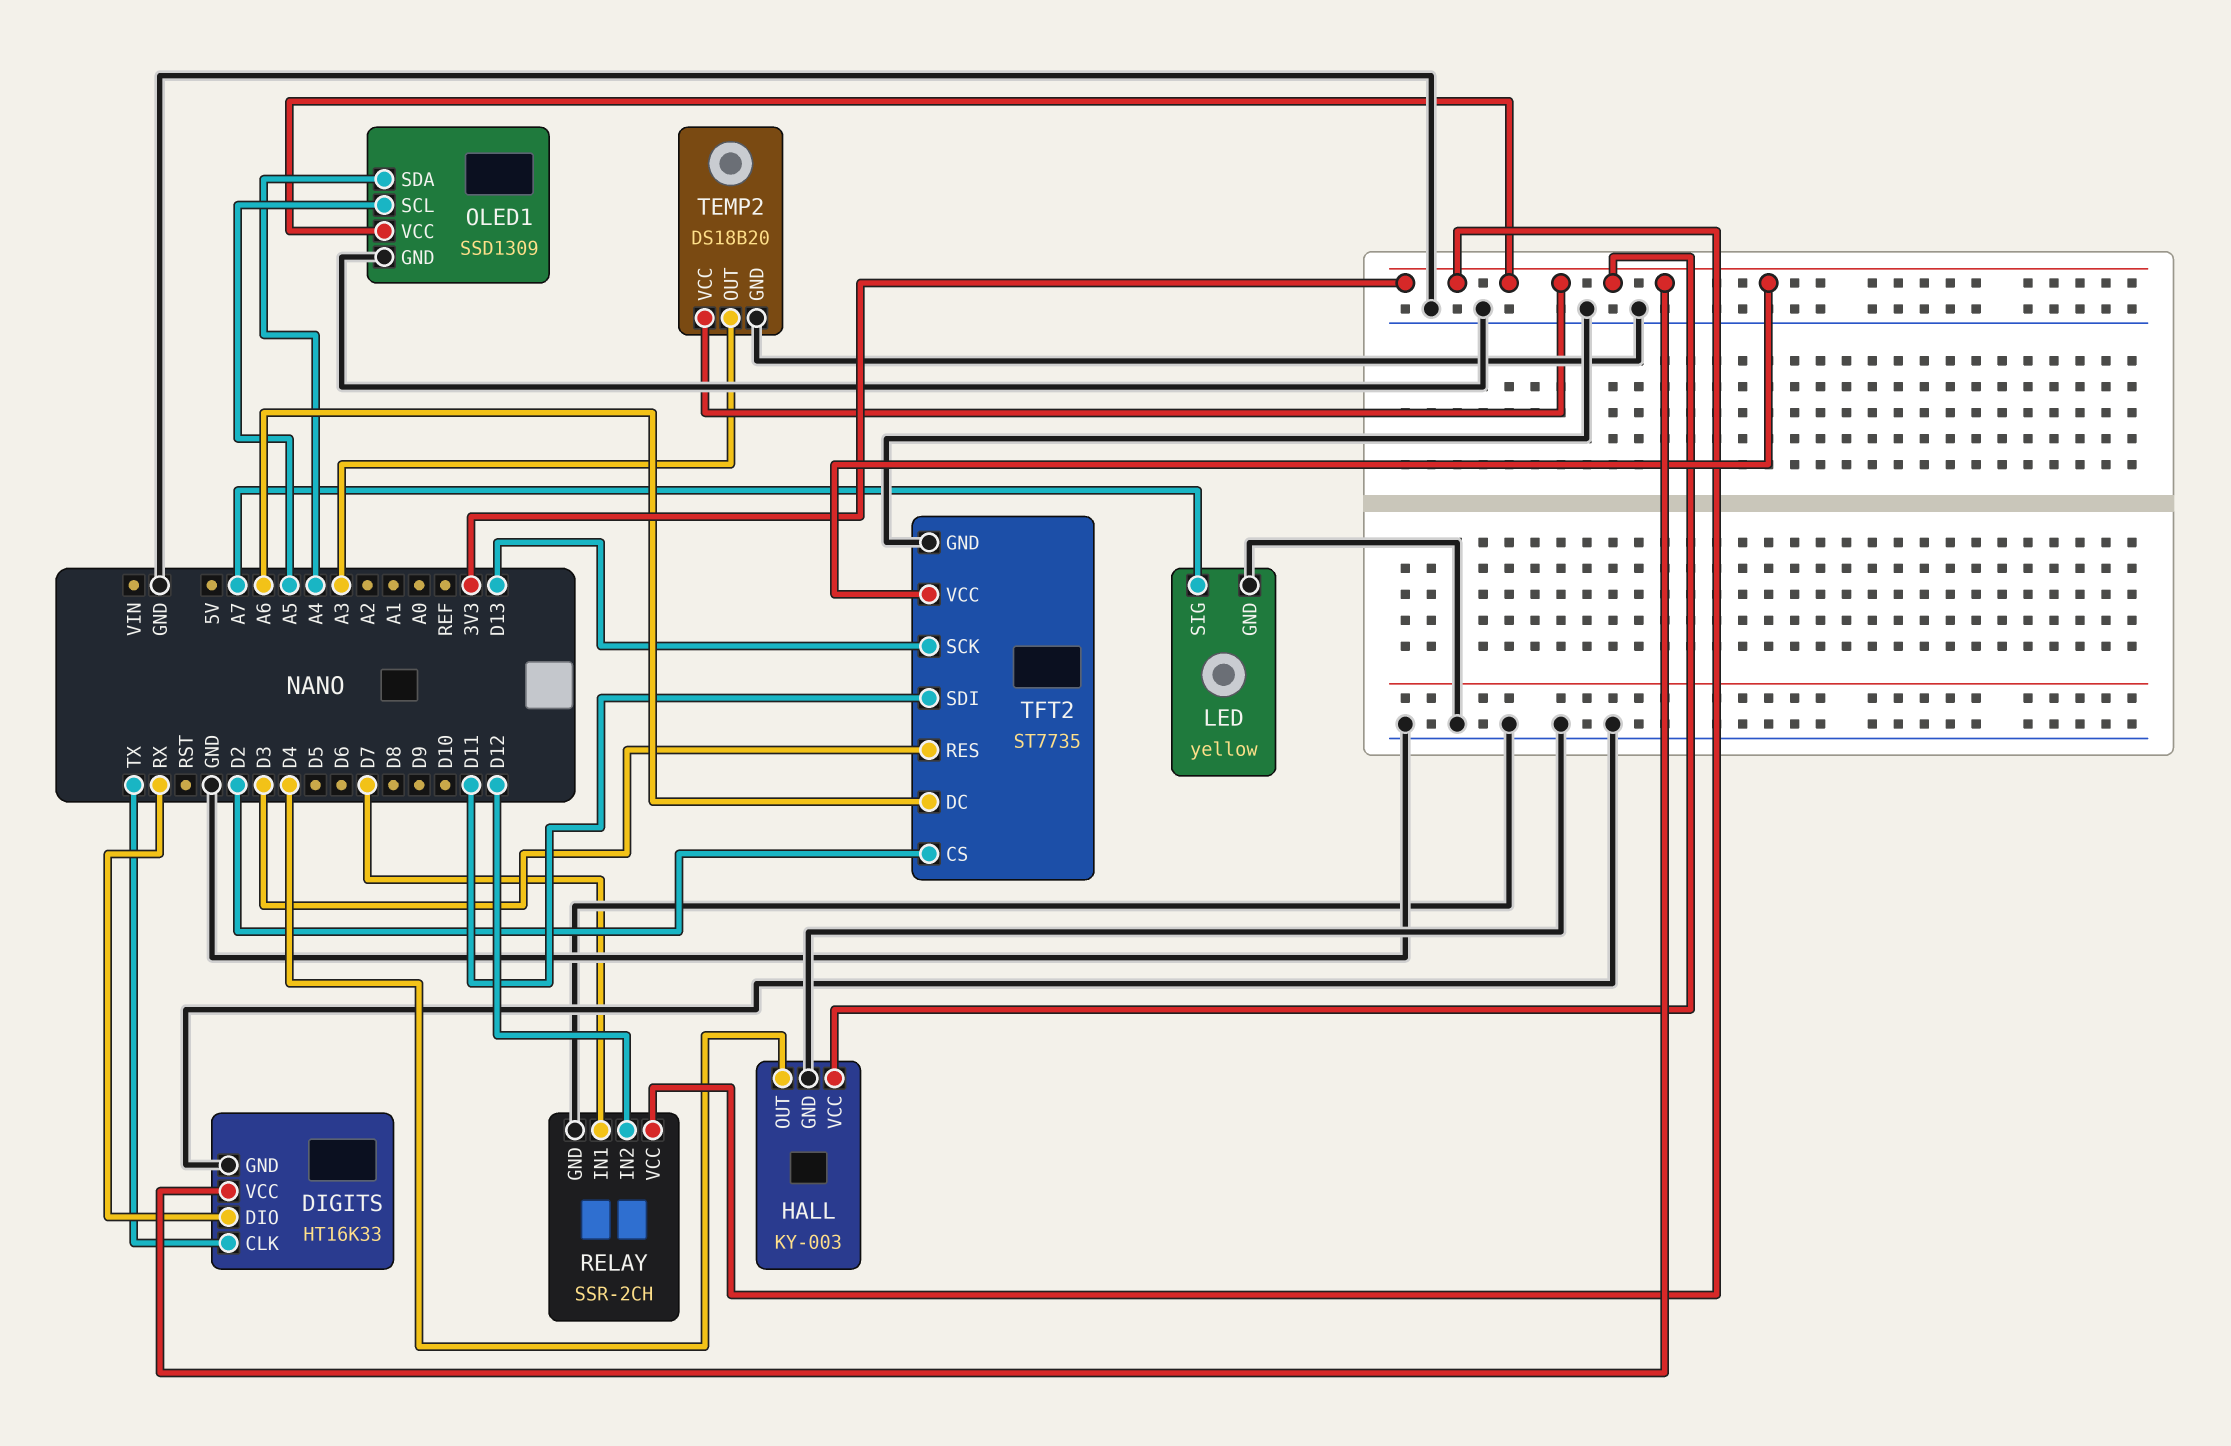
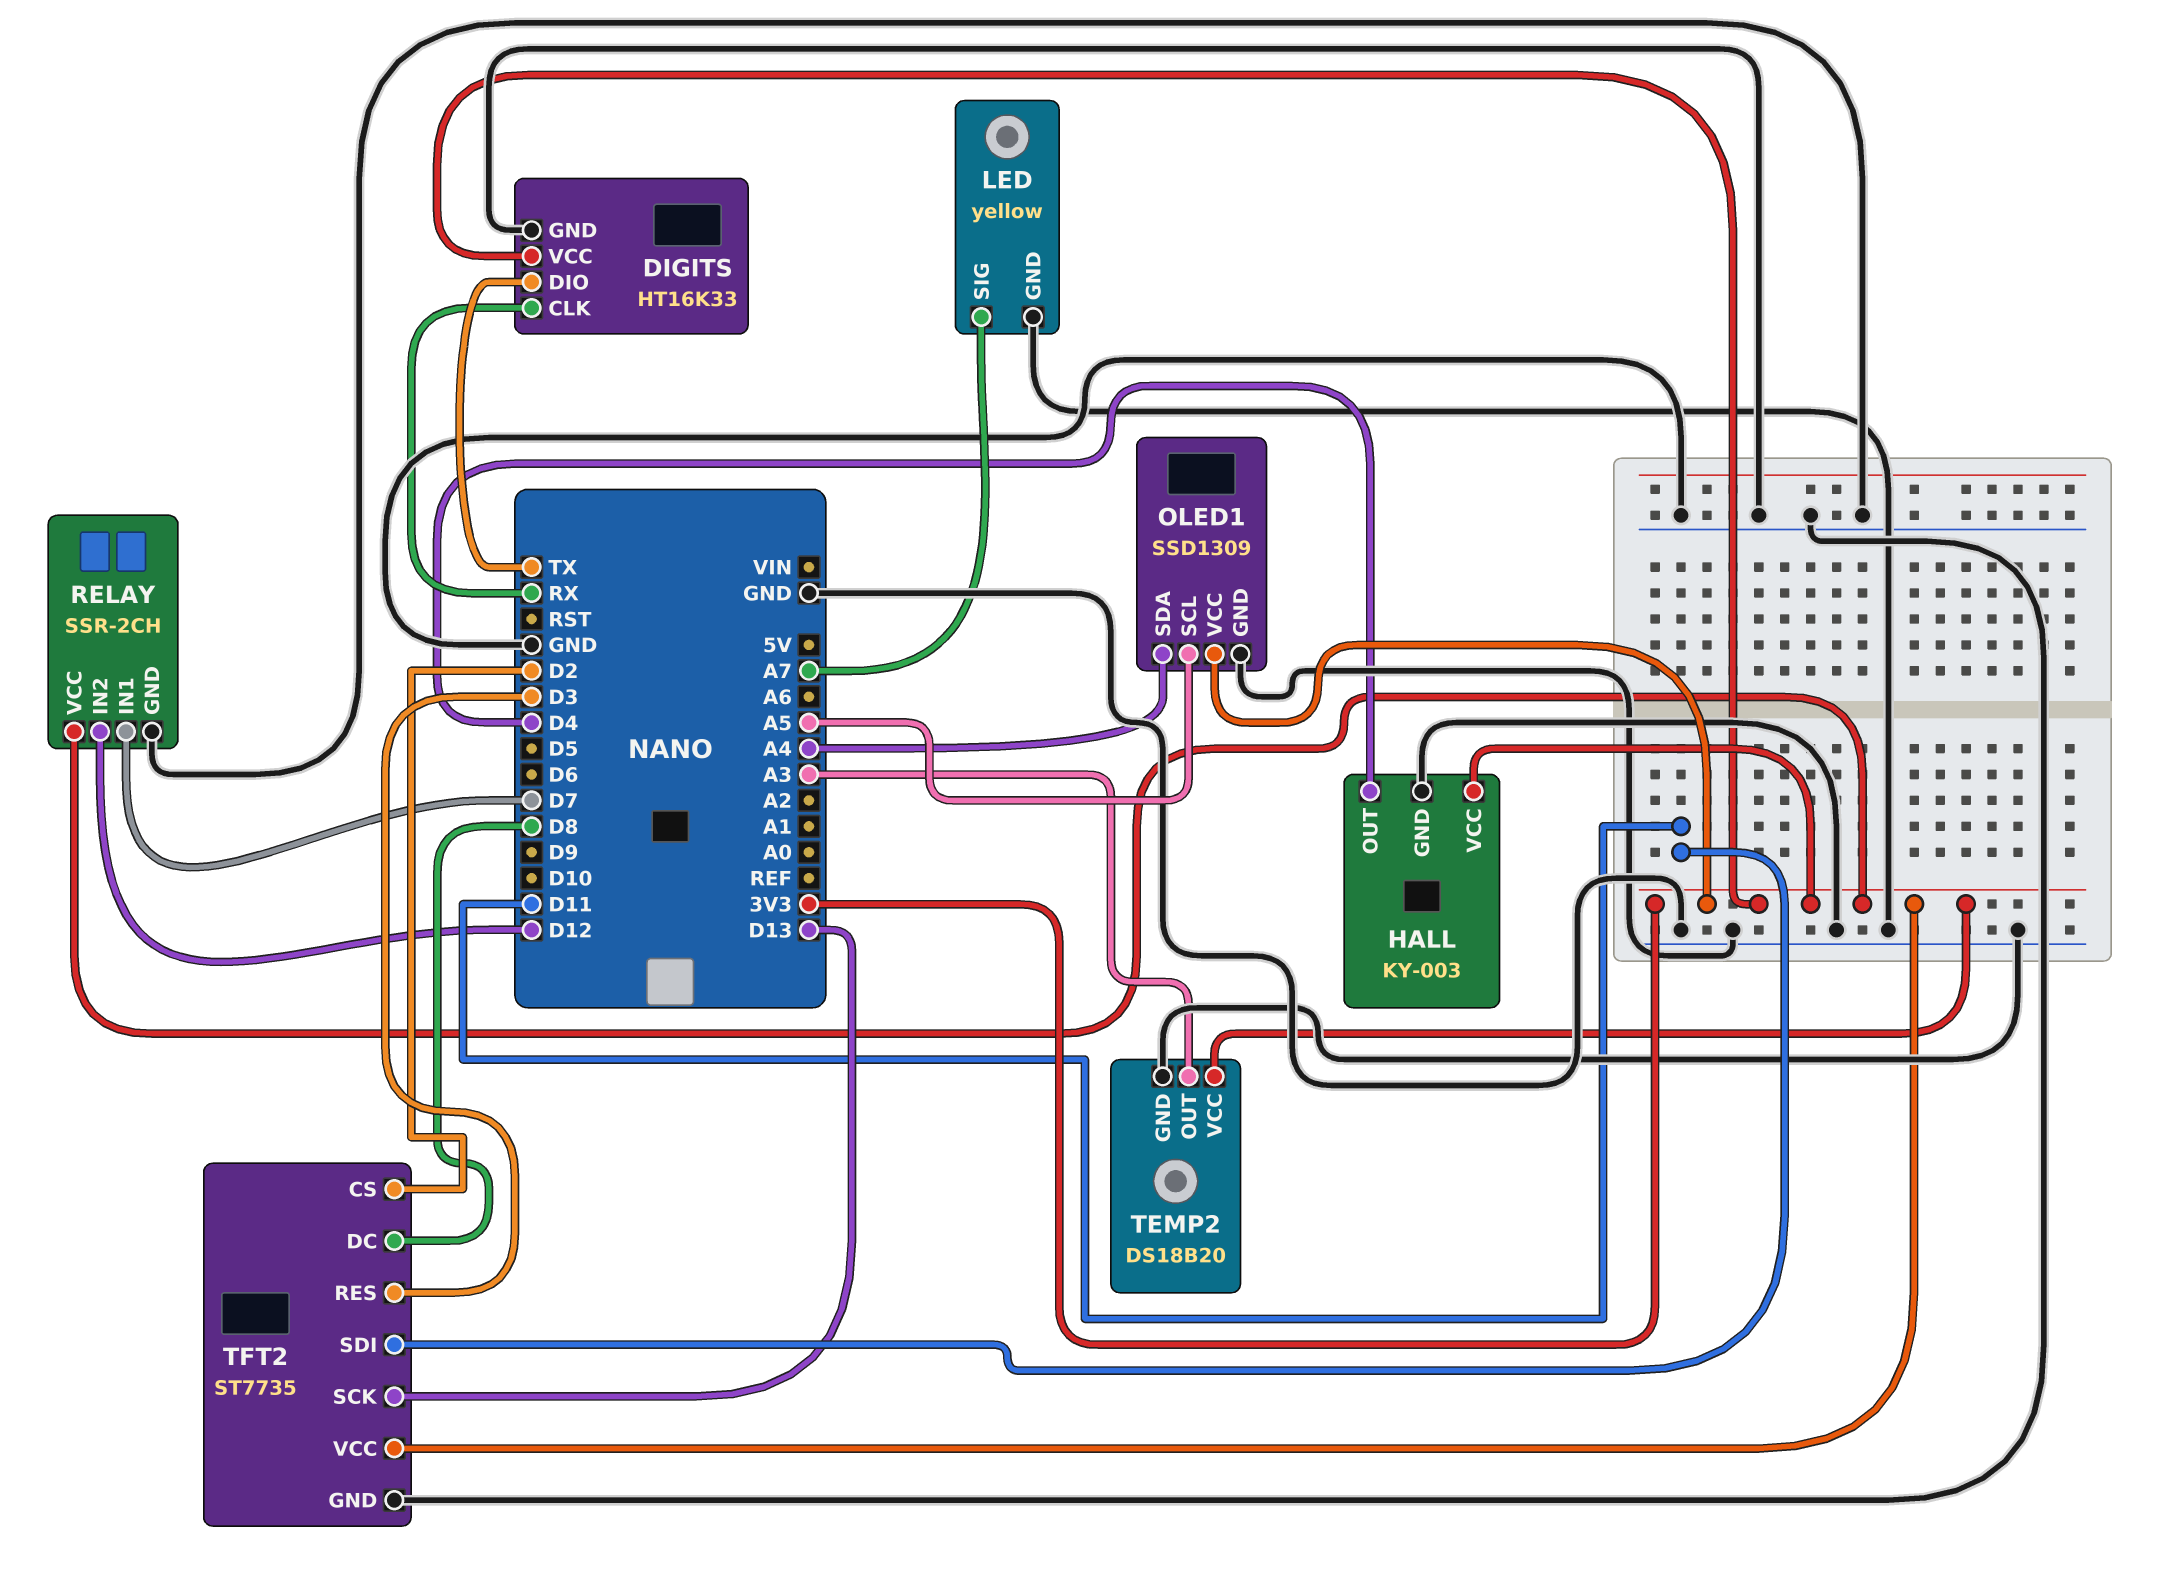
DIGITS pin CLK: TX -> RX
DIGITS pin DIO: RX -> TX
TFT2 pin DC: A6 -> D8

